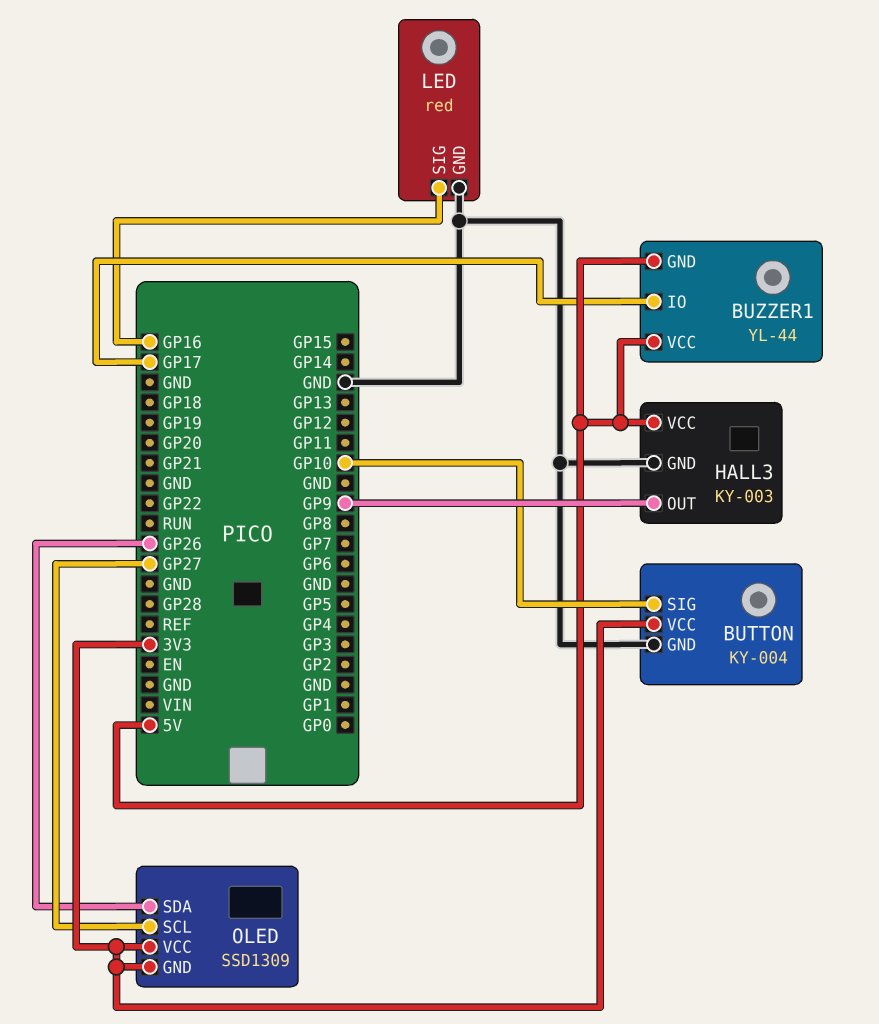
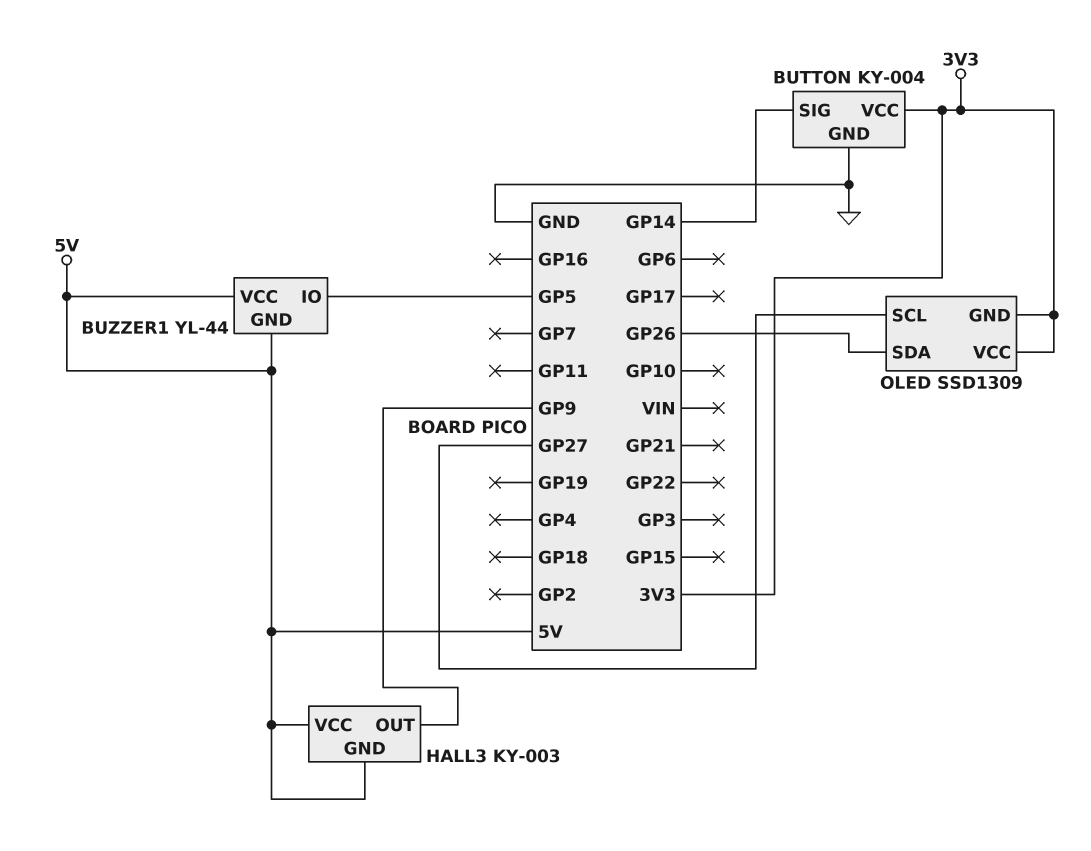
BUTTON pin SIG: GP10 -> GP14
BUZZER1 pin IO: GP17 -> GP5
HALL3 pin GND: GND -> 5V
LED: red -> none
LED pin GND: GND -> none
LED pin SIG: GP16 -> none

